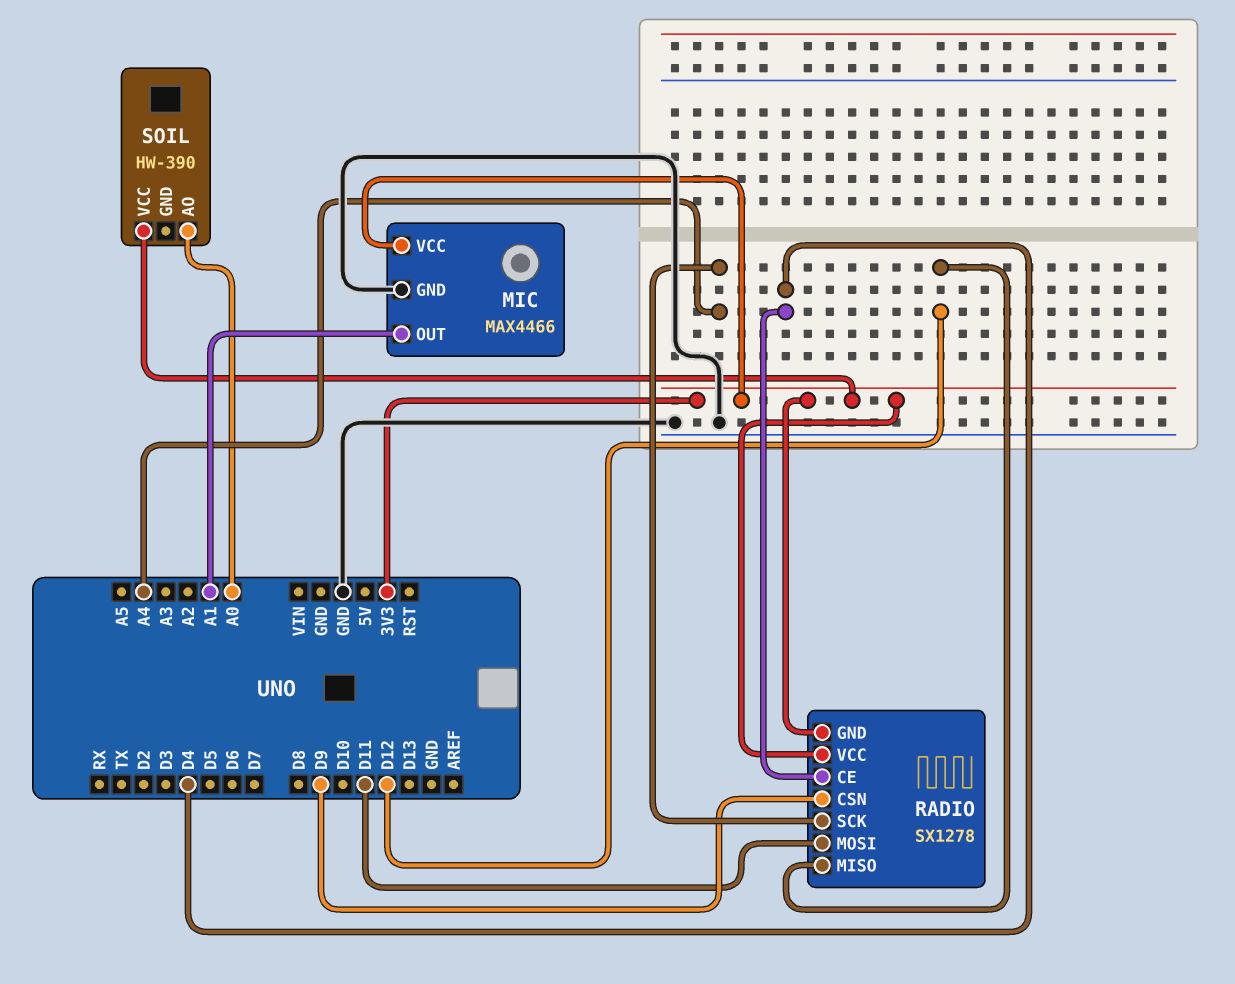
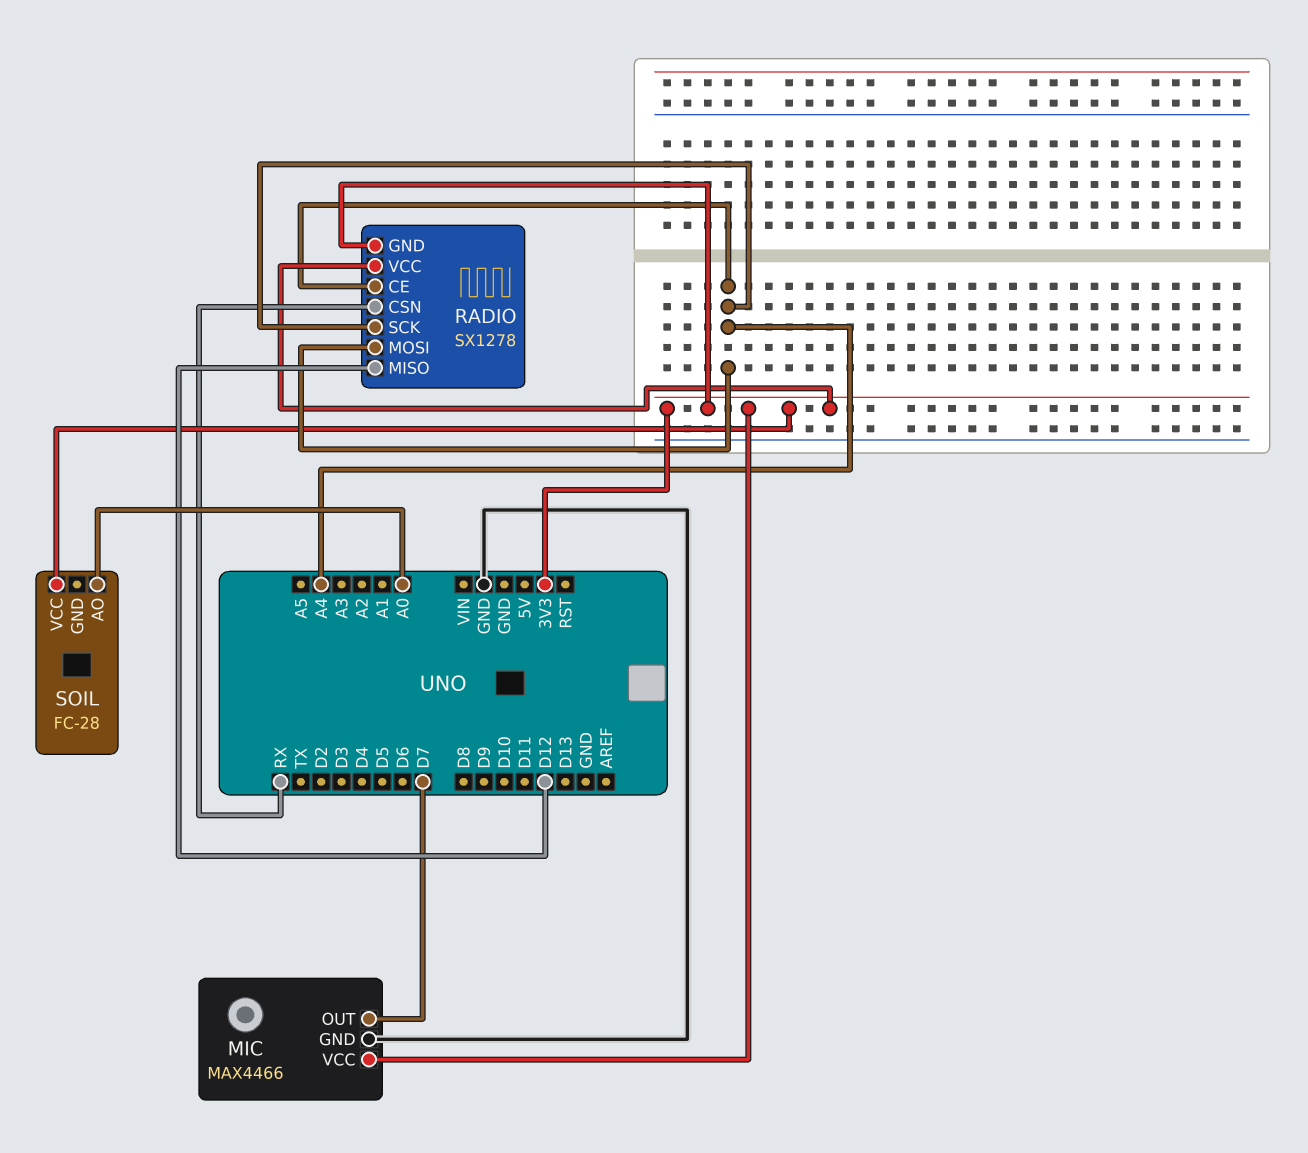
MIC pin OUT: A1 -> D7
RADIO pin CE: D4 -> A4
RADIO pin CSN: D9 -> RX
RADIO pin MOSI: D11 -> A4
SOIL: HW-390 -> FC-28

